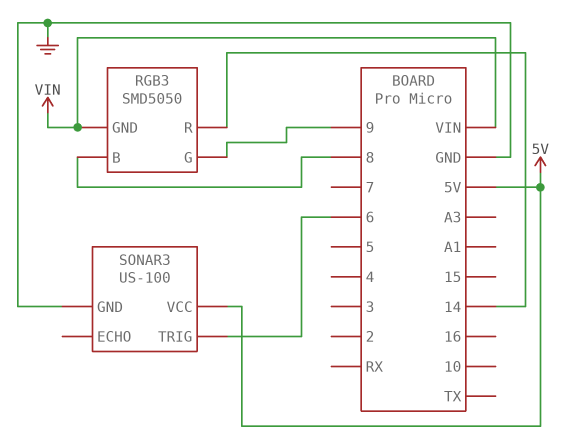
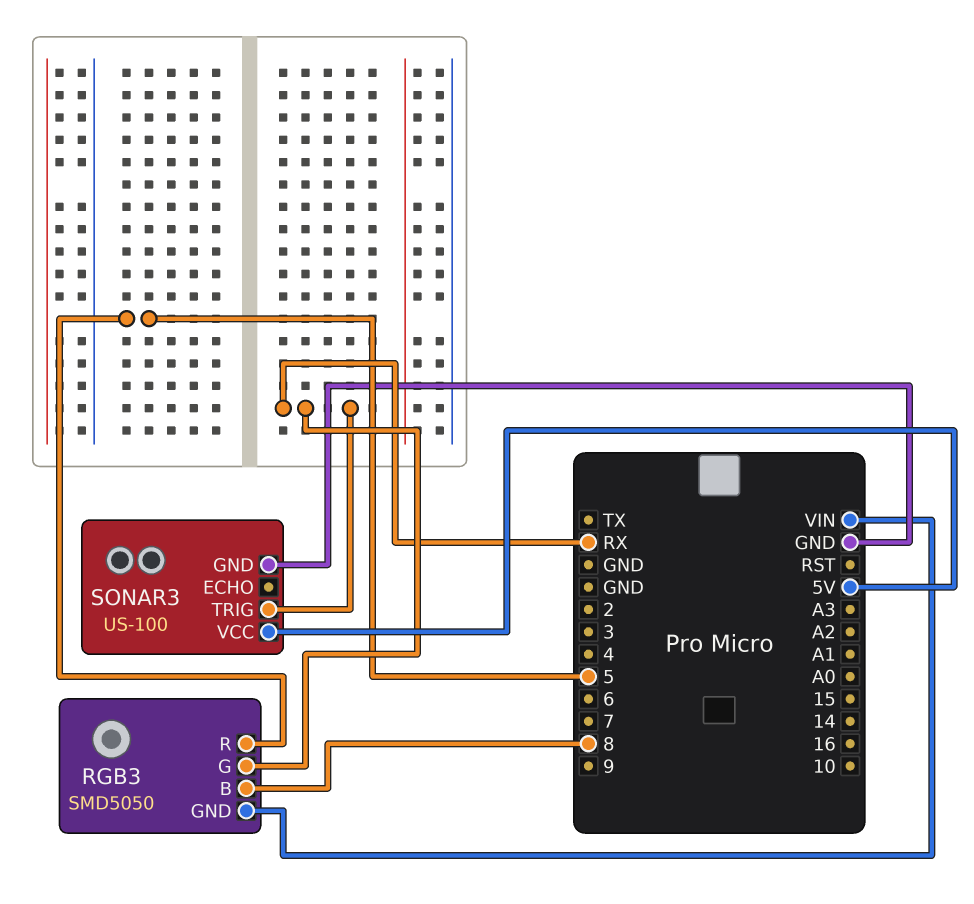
RGB3 pin G: 9 -> RX
RGB3 pin R: 14 -> 5
SONAR3 pin TRIG: 6 -> RX

